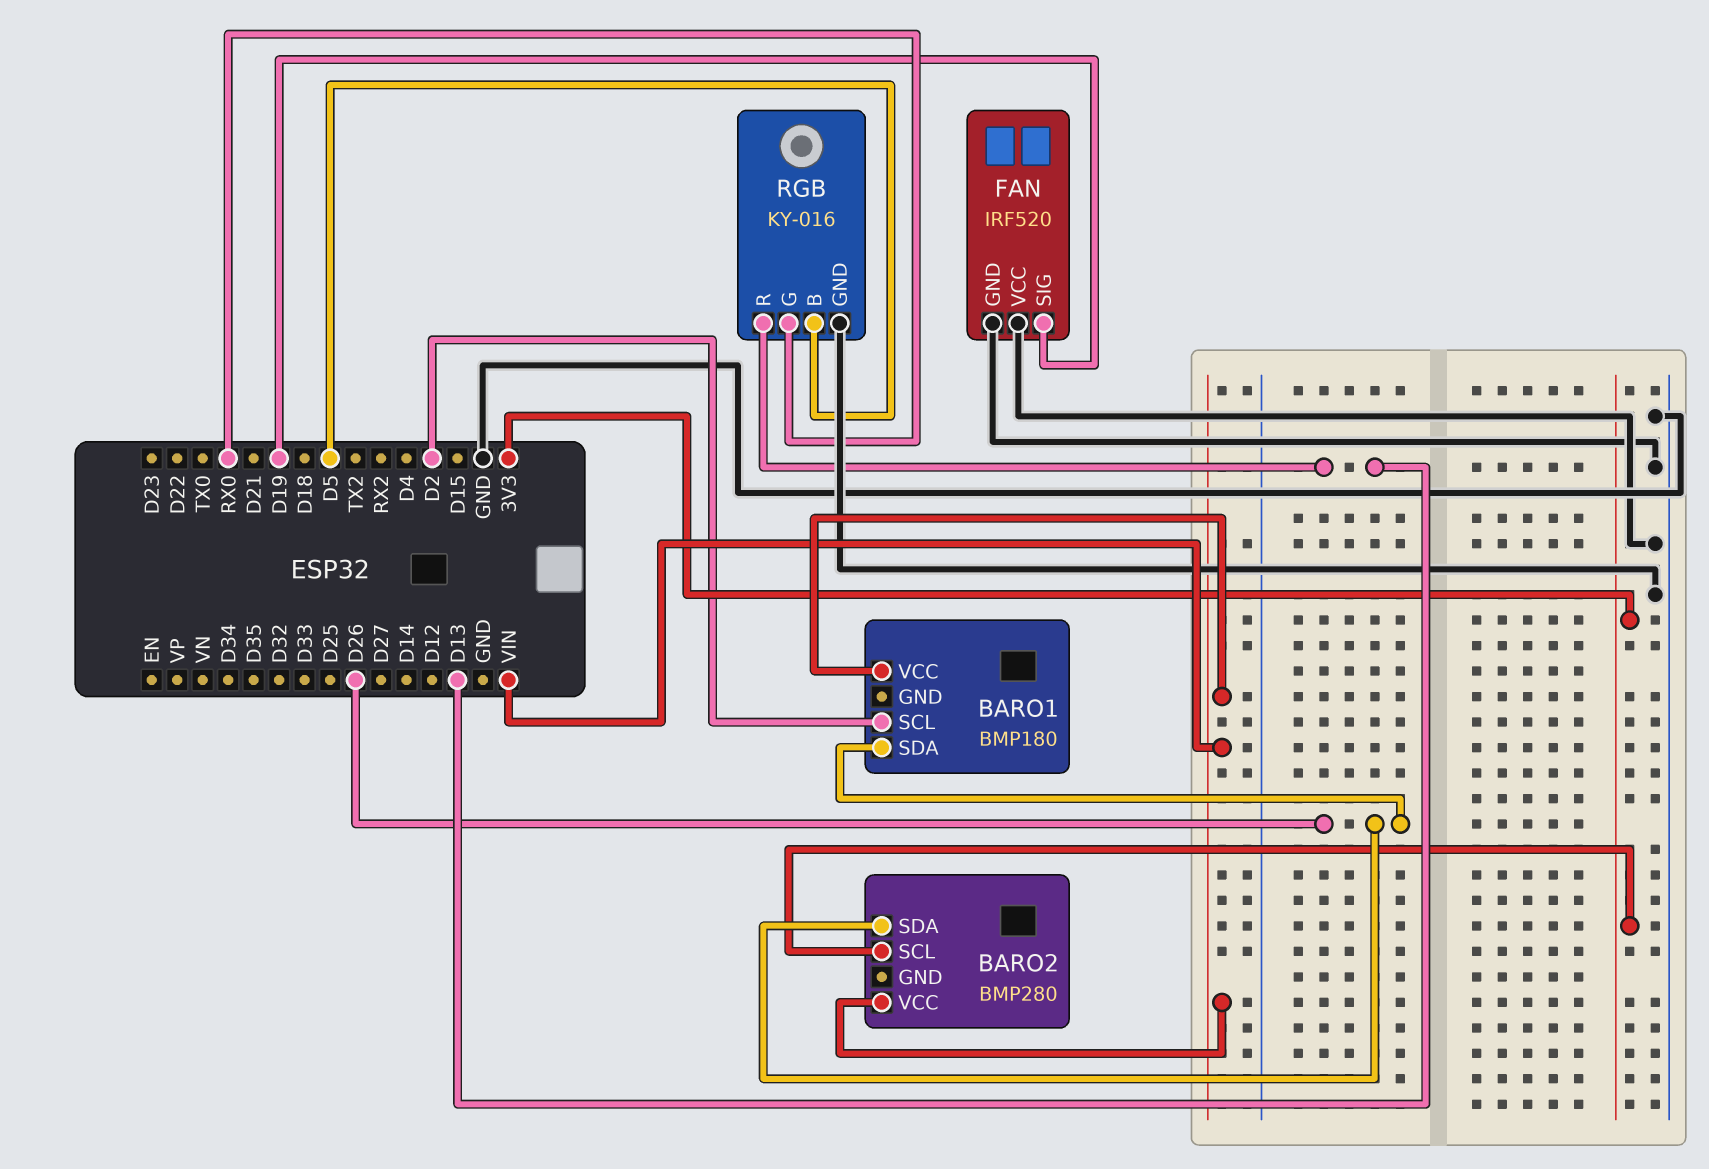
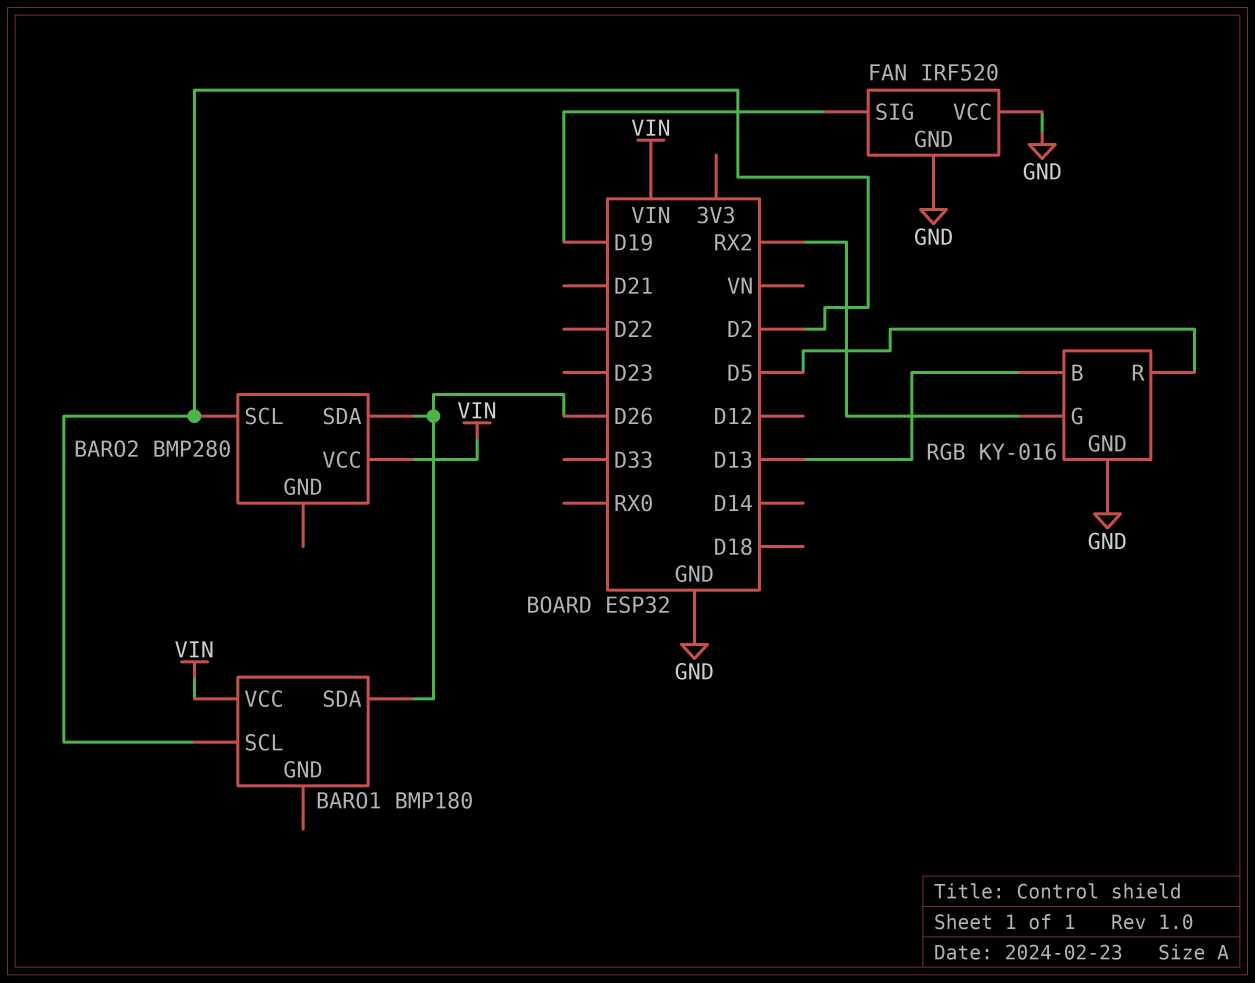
BARO2 pin SCL: 3V3 -> D2
RGB pin B: D5 -> D13
RGB pin G: RX0 -> RX2
RGB pin R: D13 -> D5

